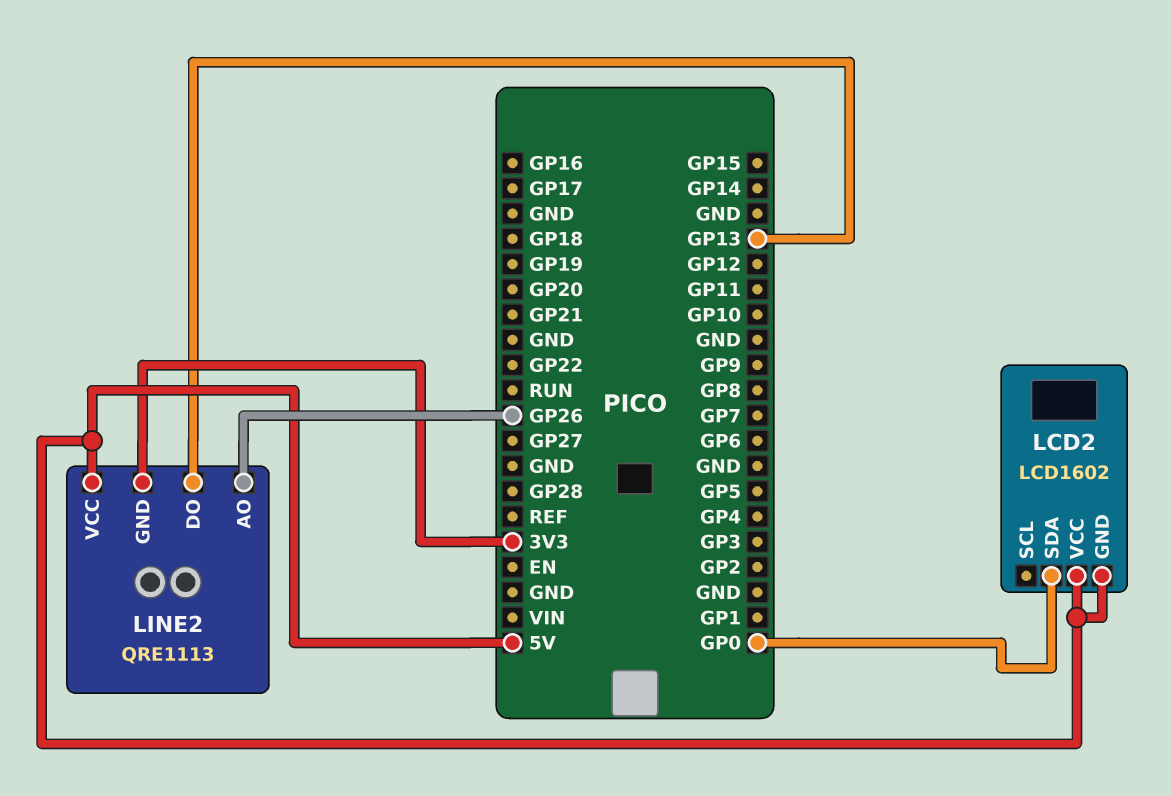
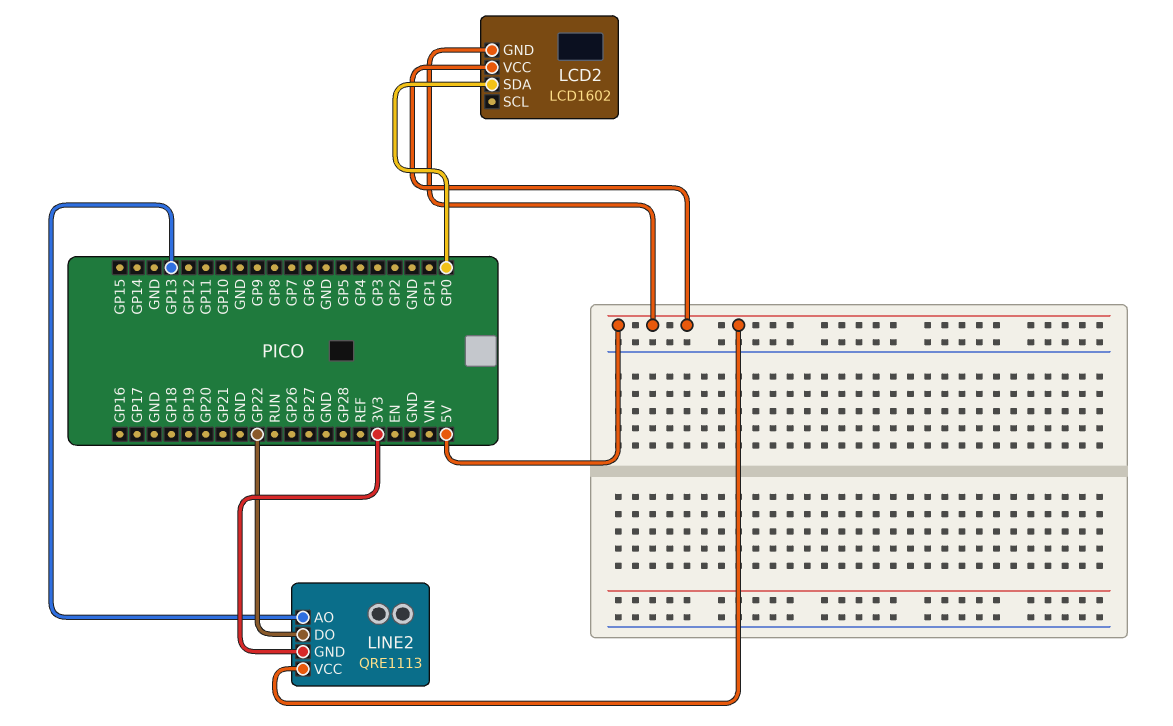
LINE2 pin AO: GP26 -> GP13
LINE2 pin DO: GP13 -> GP22

